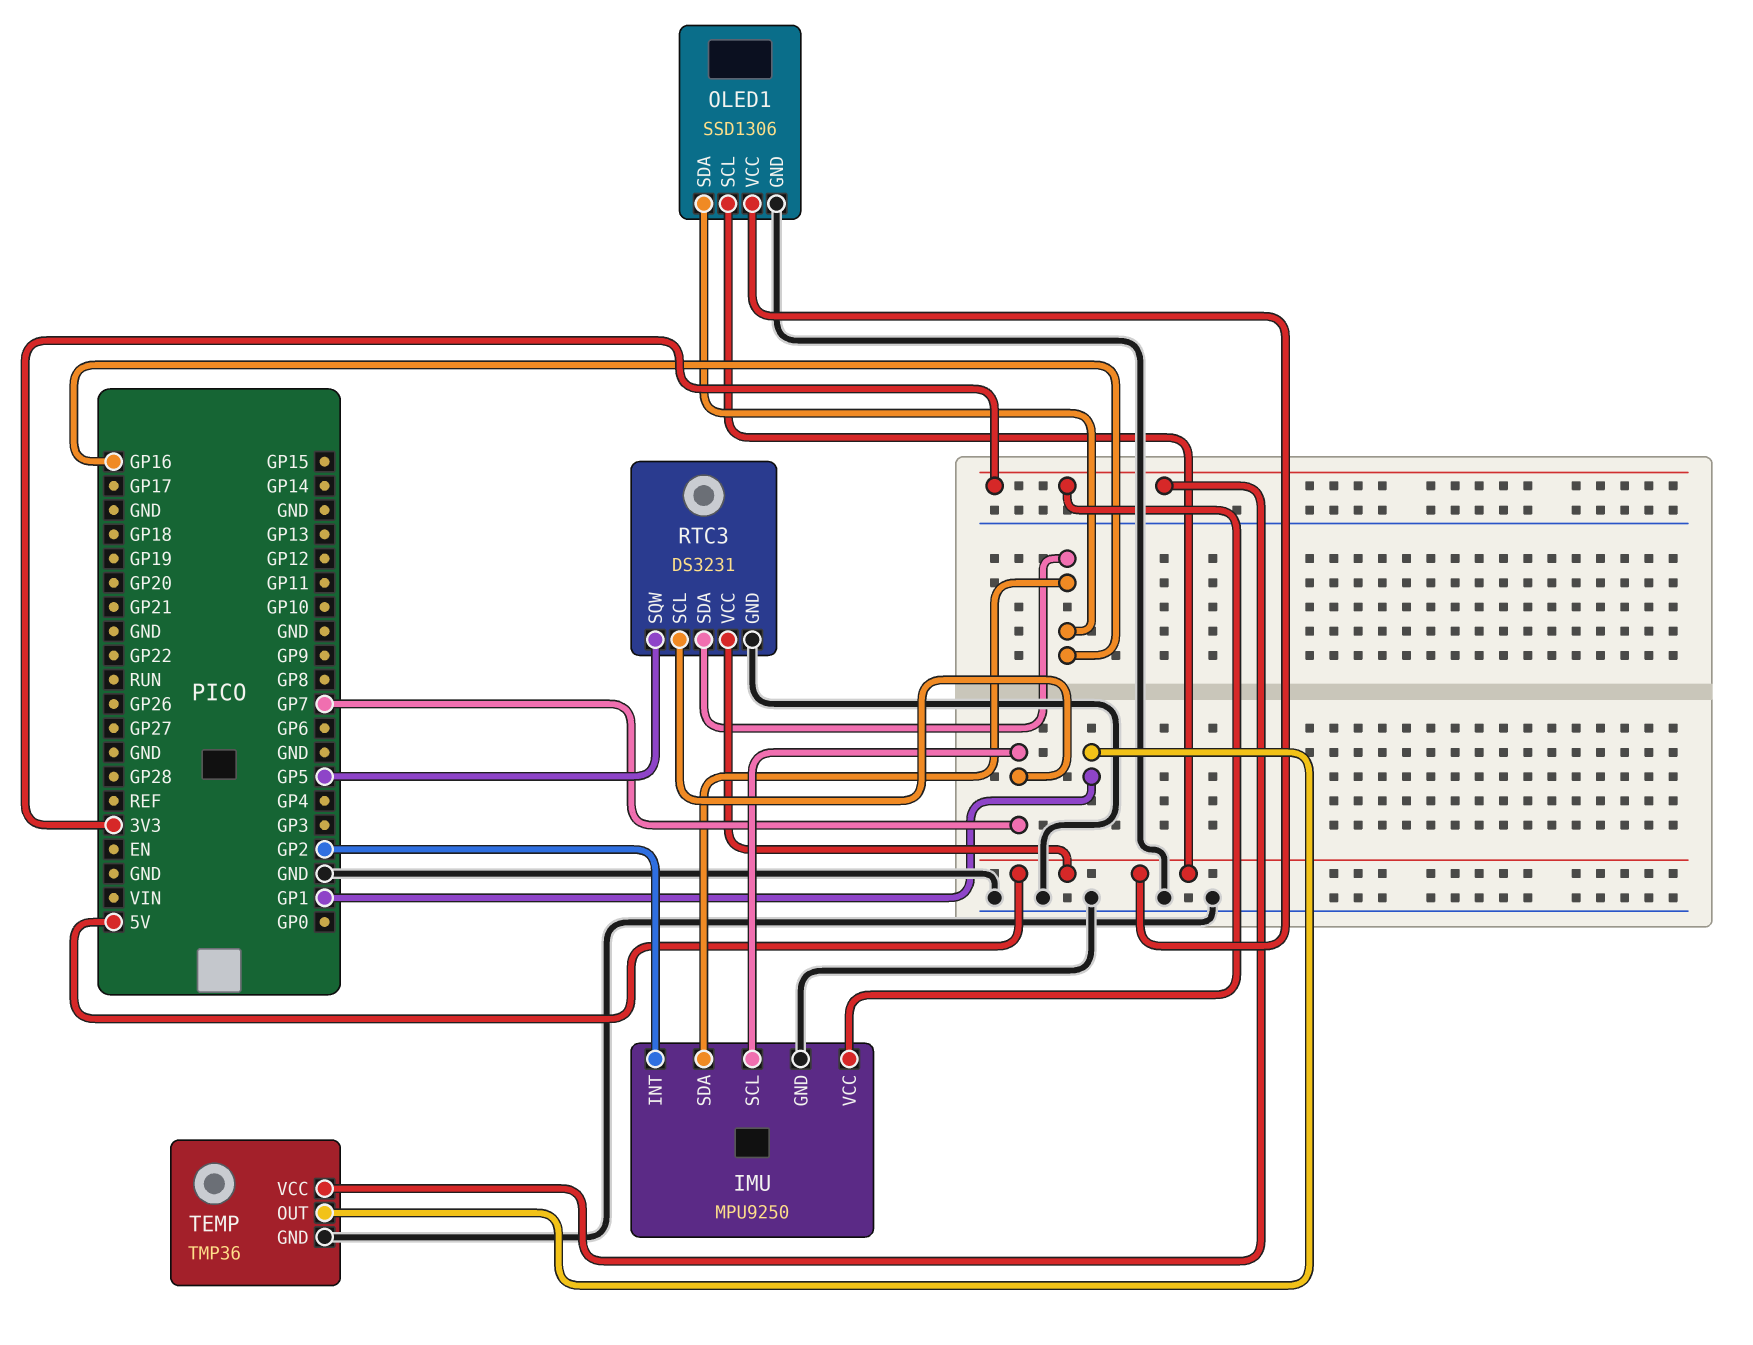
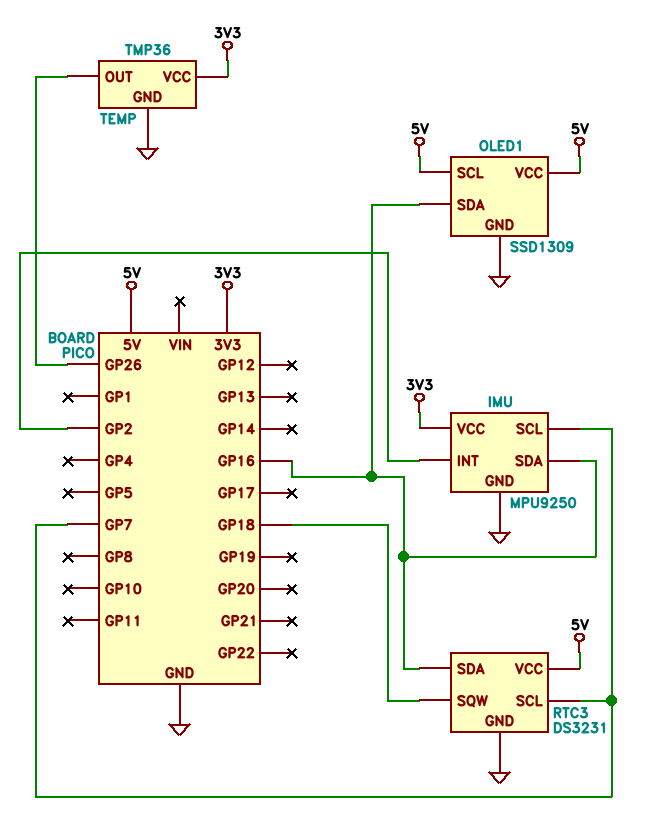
OLED1: SSD1306 -> SSD1309
RTC3 pin SQW: GP5 -> GP18
TEMP pin OUT: GP1 -> GP26

